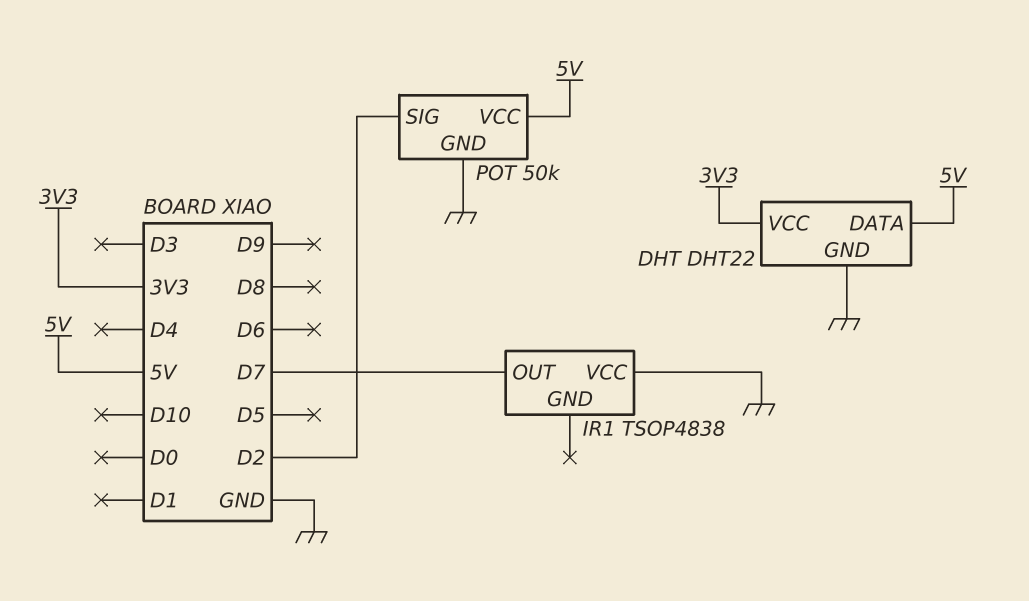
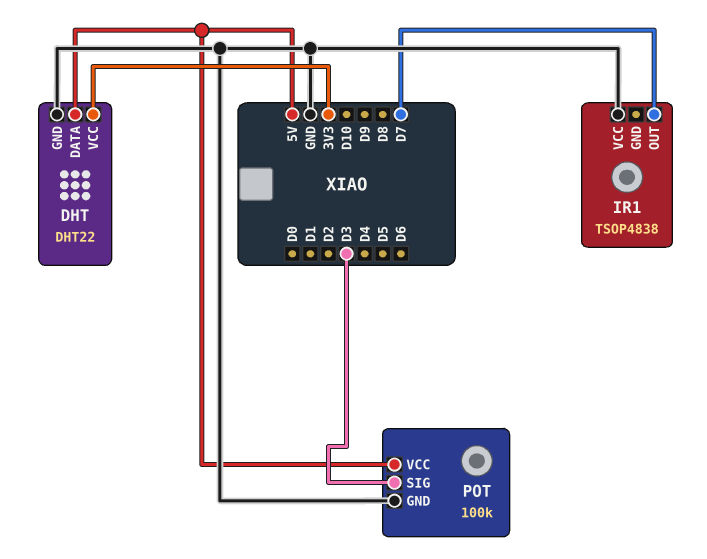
POT: 50k -> 100k
POT pin SIG: D2 -> D3

